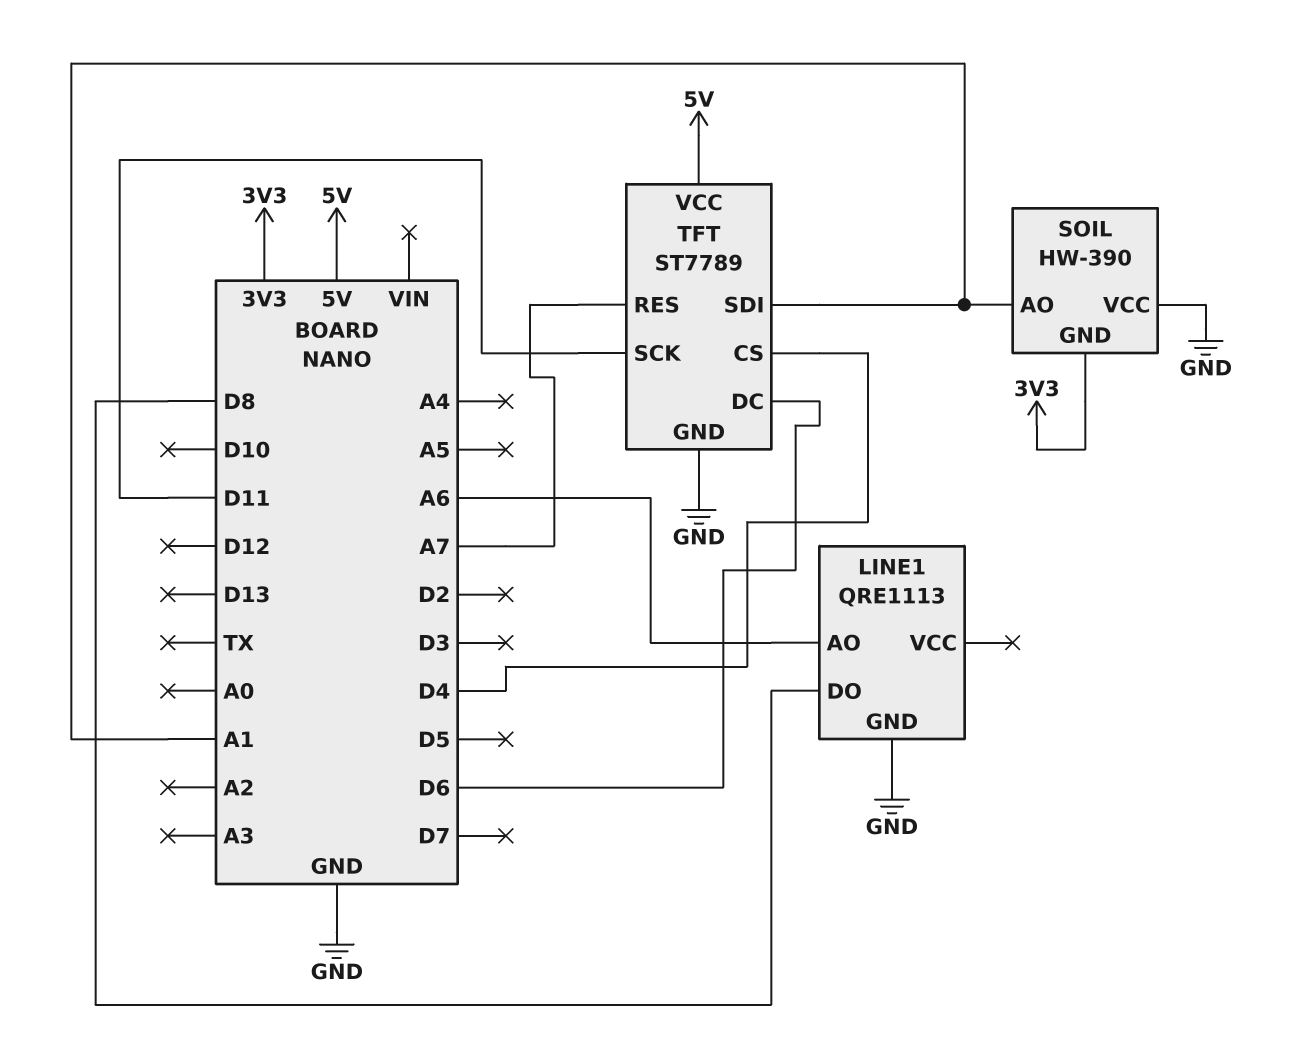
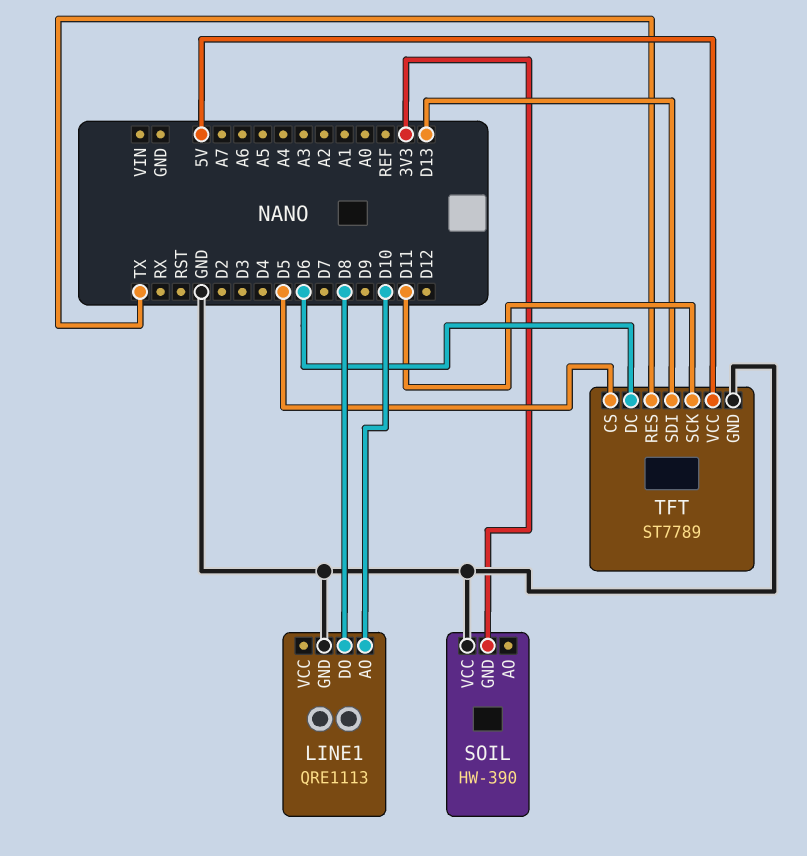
LINE1 pin AO: A6 -> D10
SOIL pin AO: A1 -> none
TFT pin CS: D4 -> D5
TFT pin RES: A7 -> TX
TFT pin SDI: A1 -> D13

